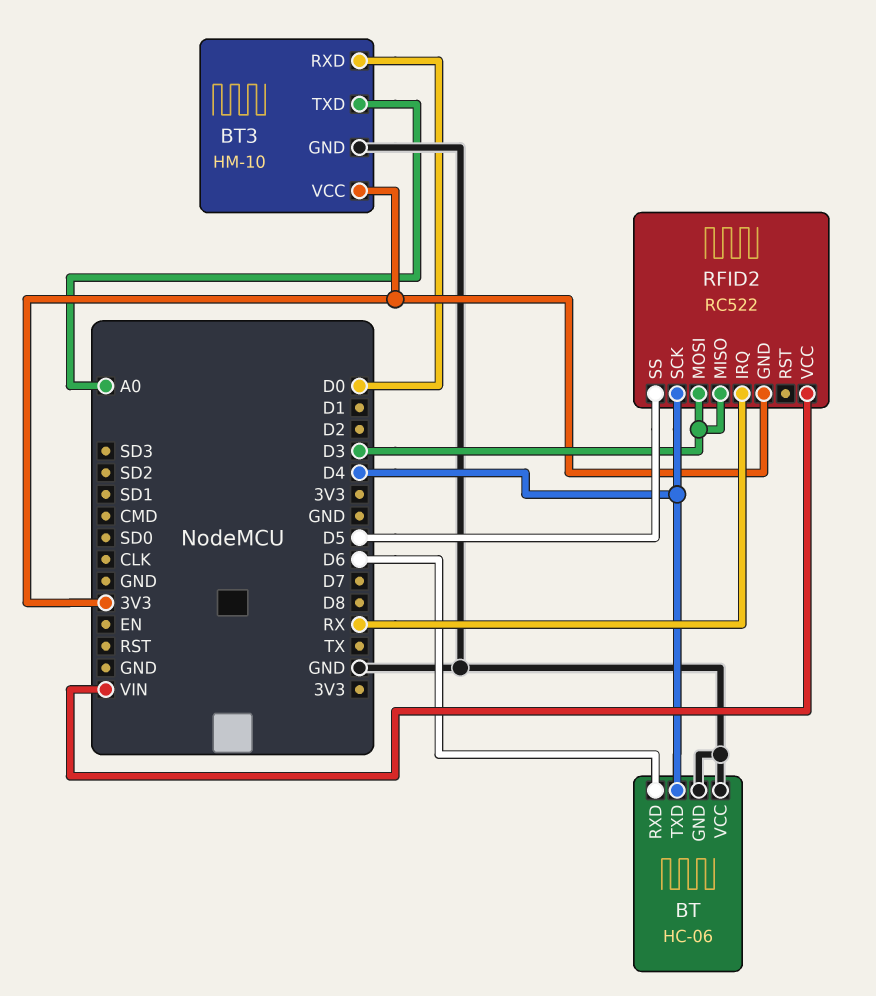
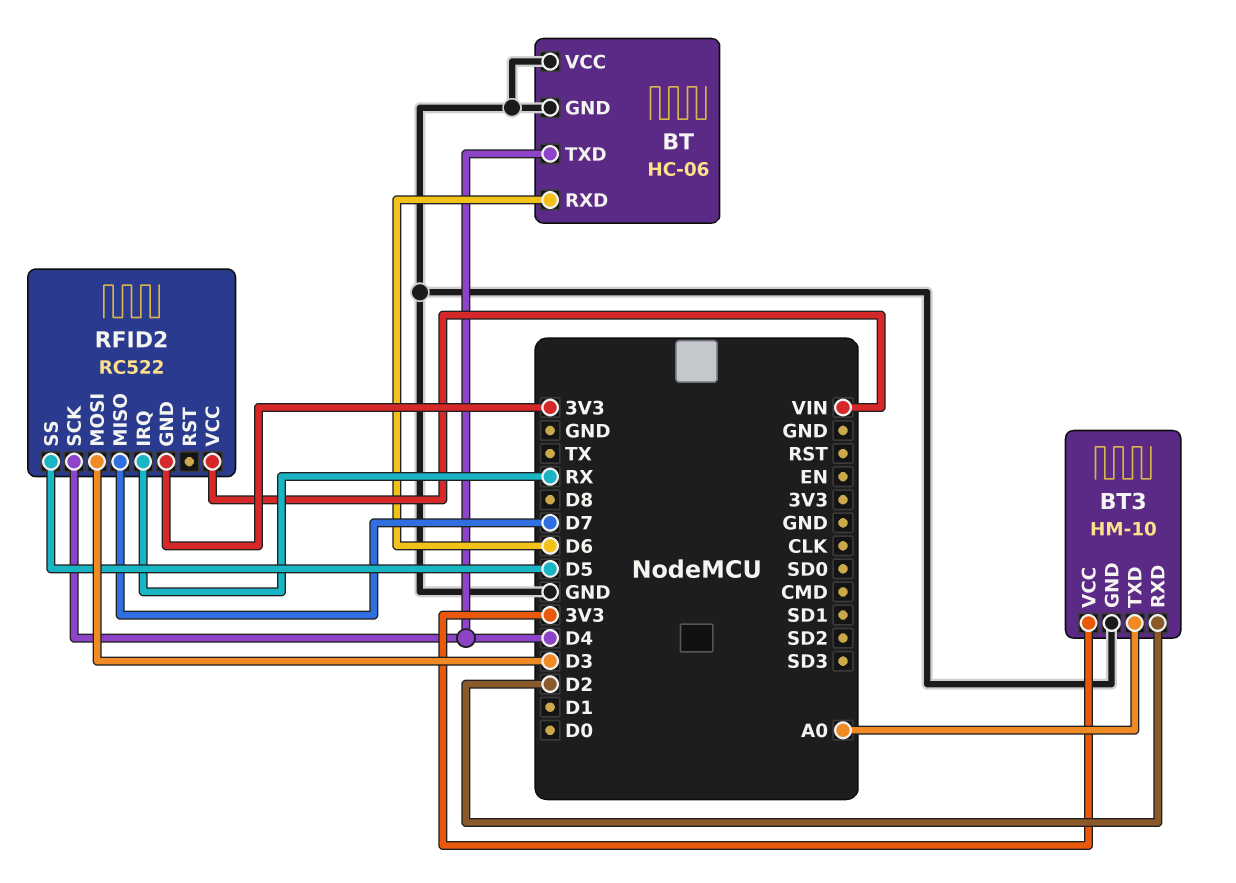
BT3 pin RXD: D0 -> D2
RFID2 pin MISO: D3 -> D7

